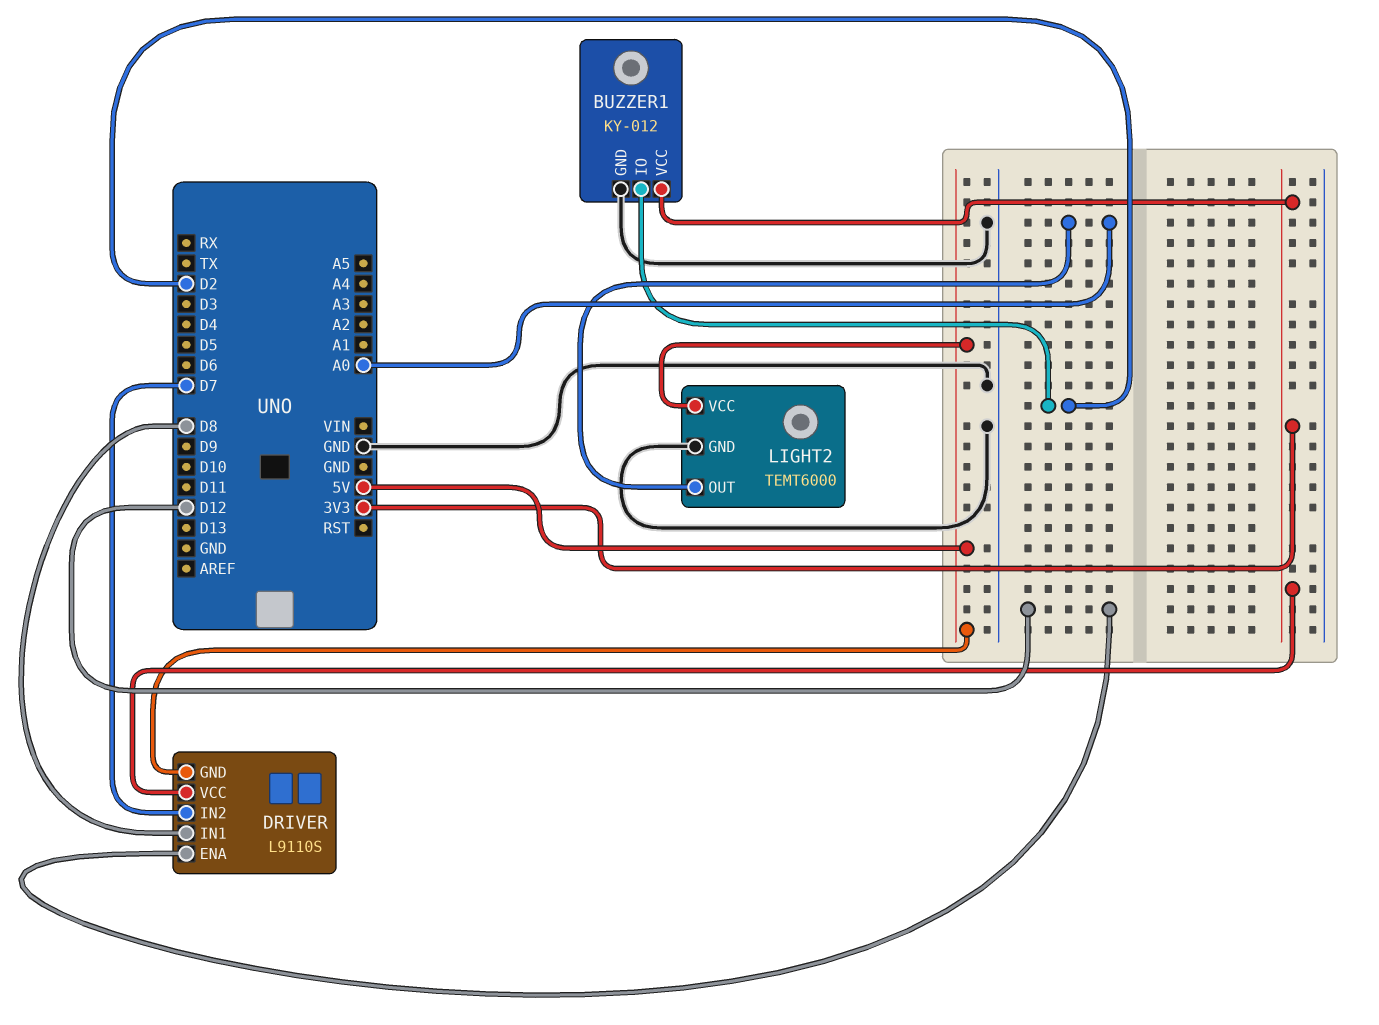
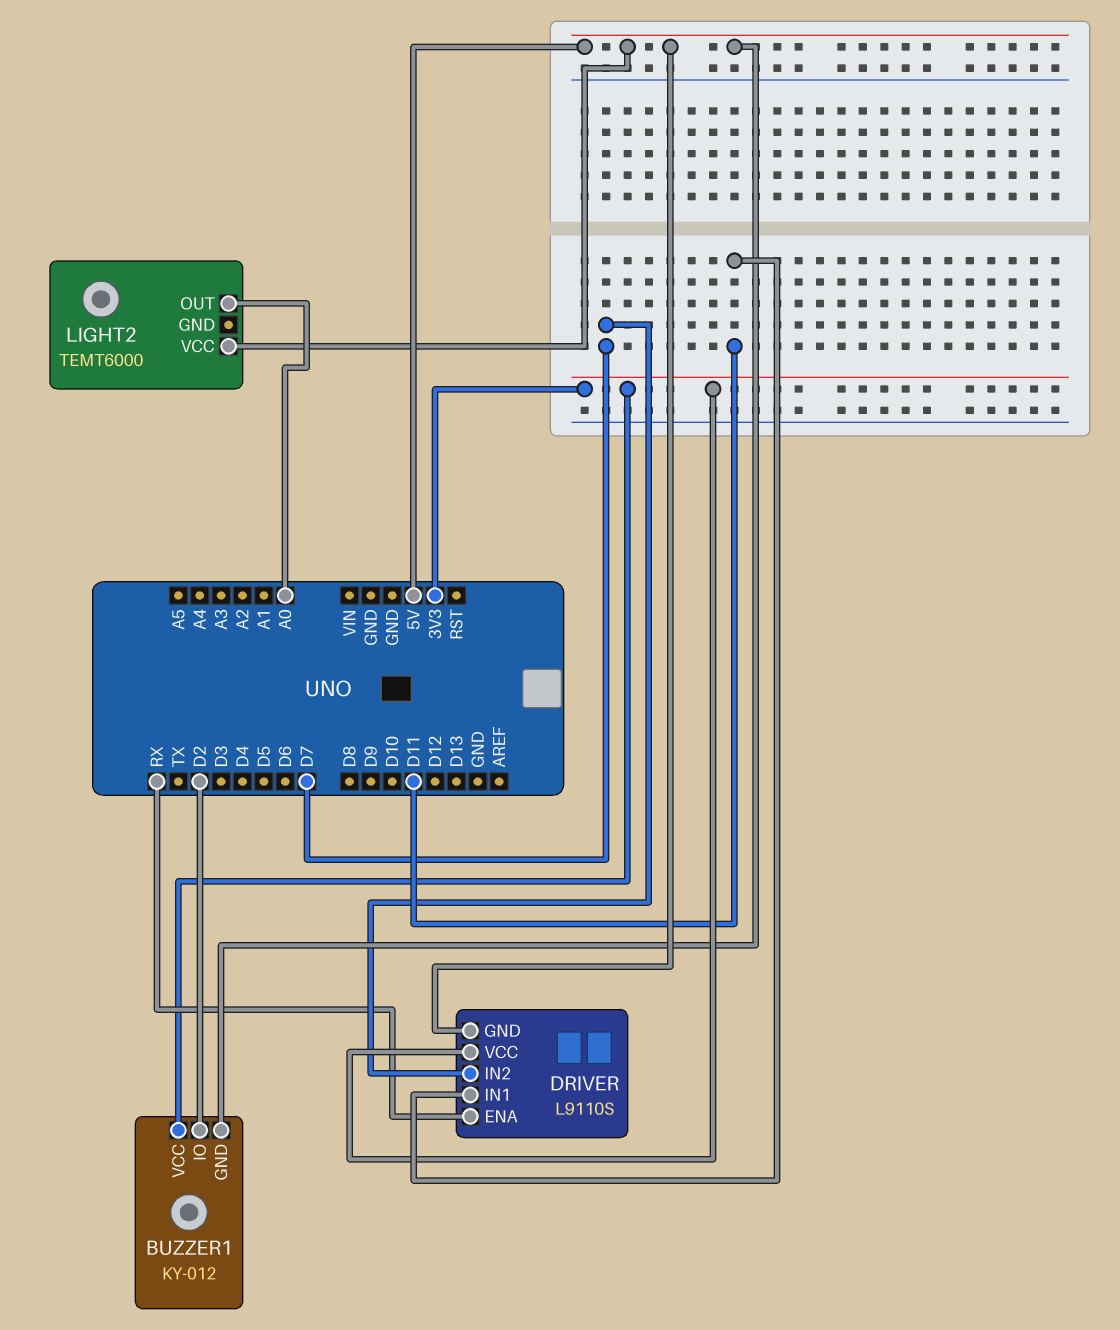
BUZZER1 pin GND: GND -> 5V
DRIVER pin ENA: D12 -> RX
DRIVER pin IN1: D8 -> D11
LIGHT2 pin GND: GND -> none

